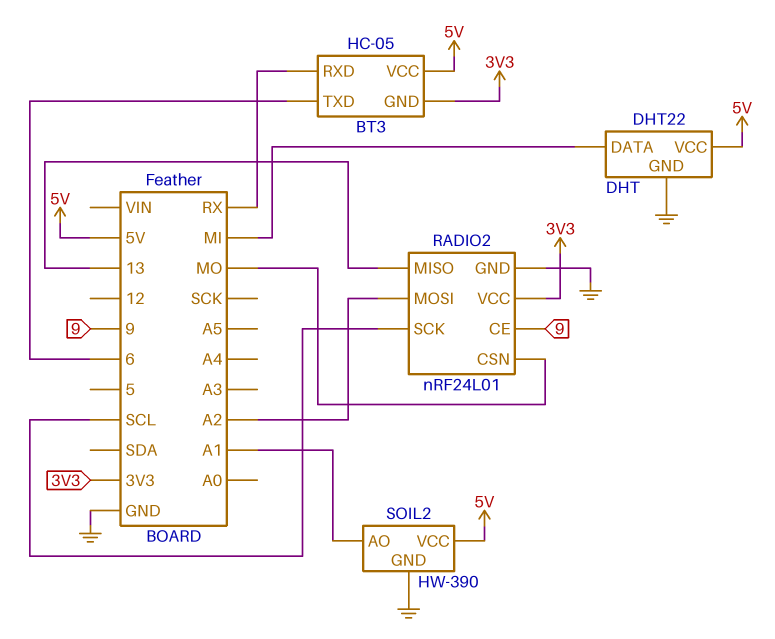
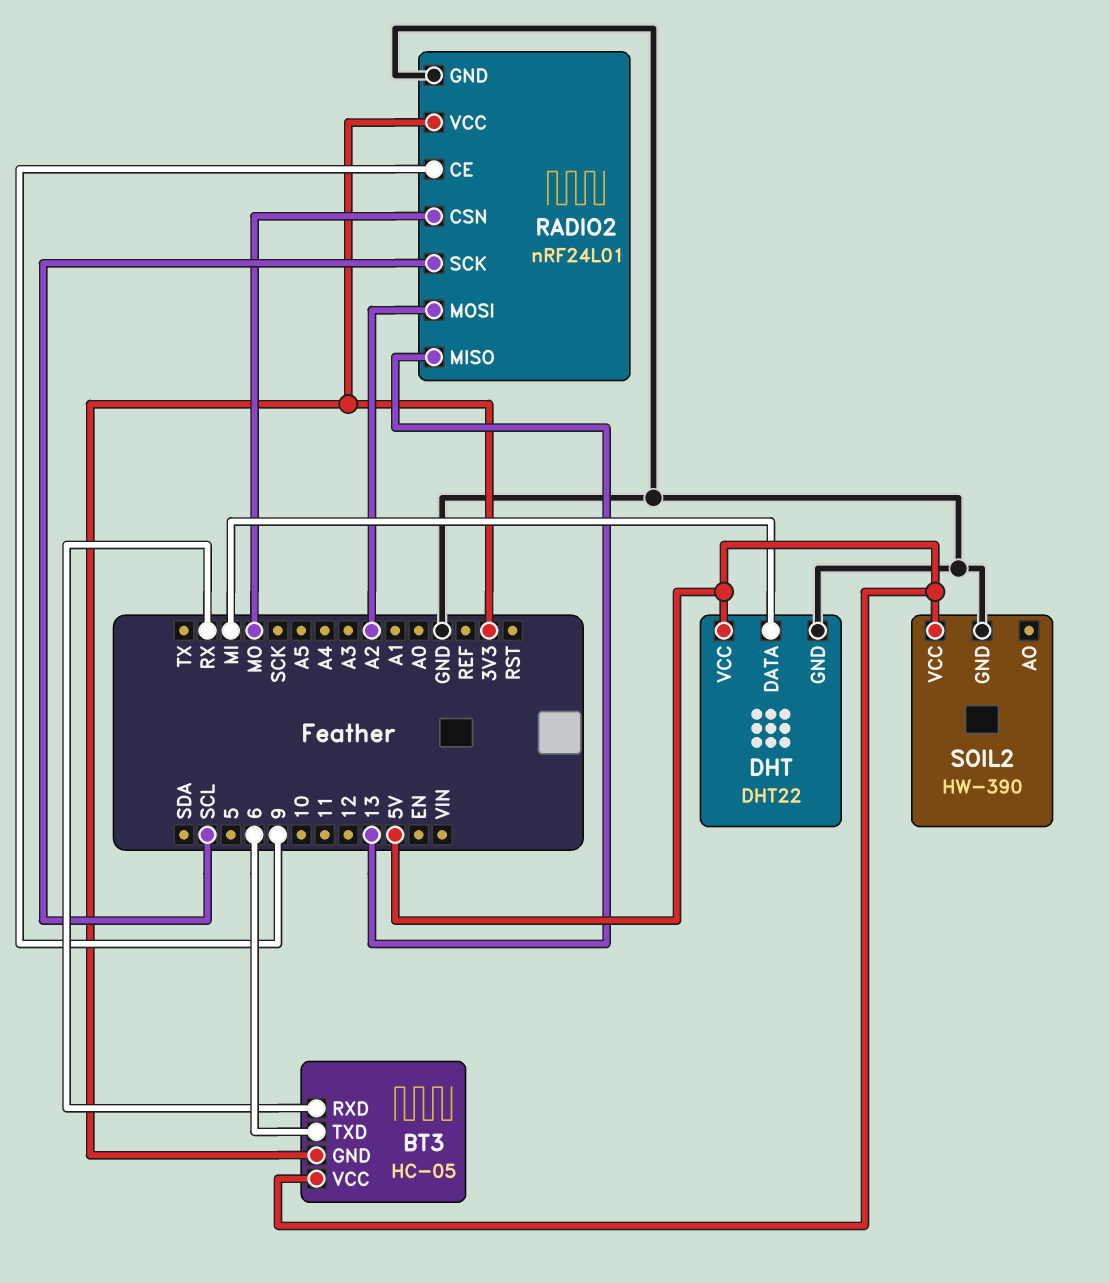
SOIL2 pin AO: A1 -> none

